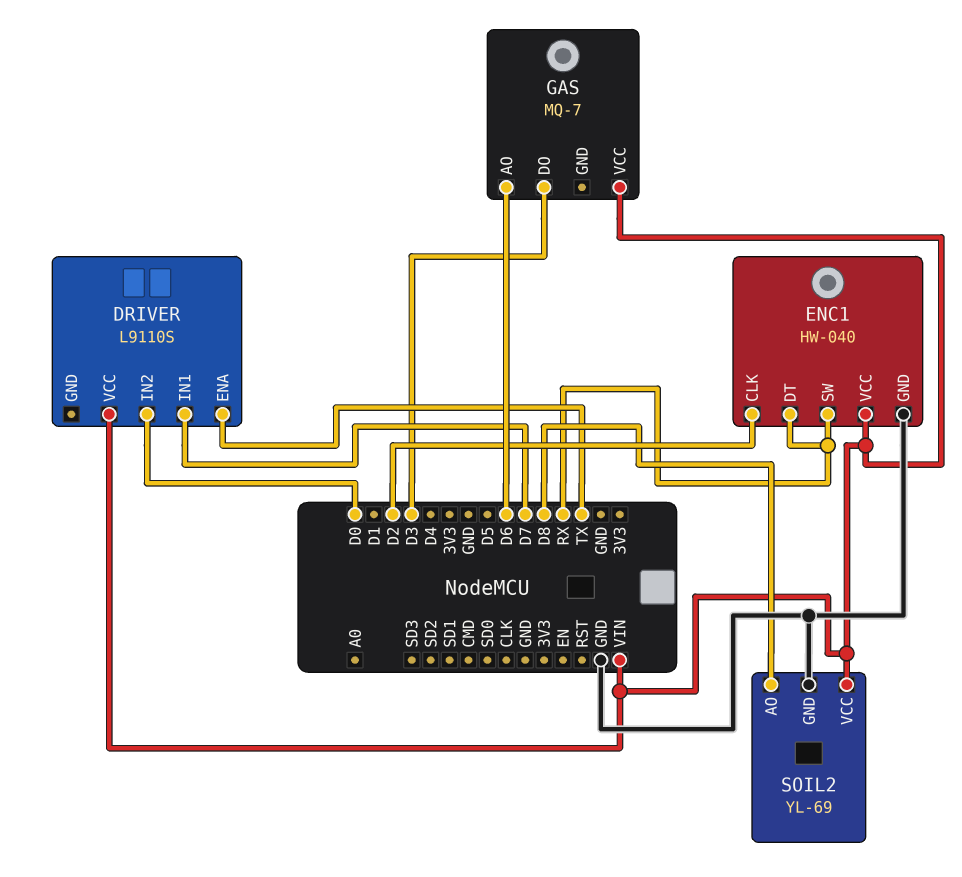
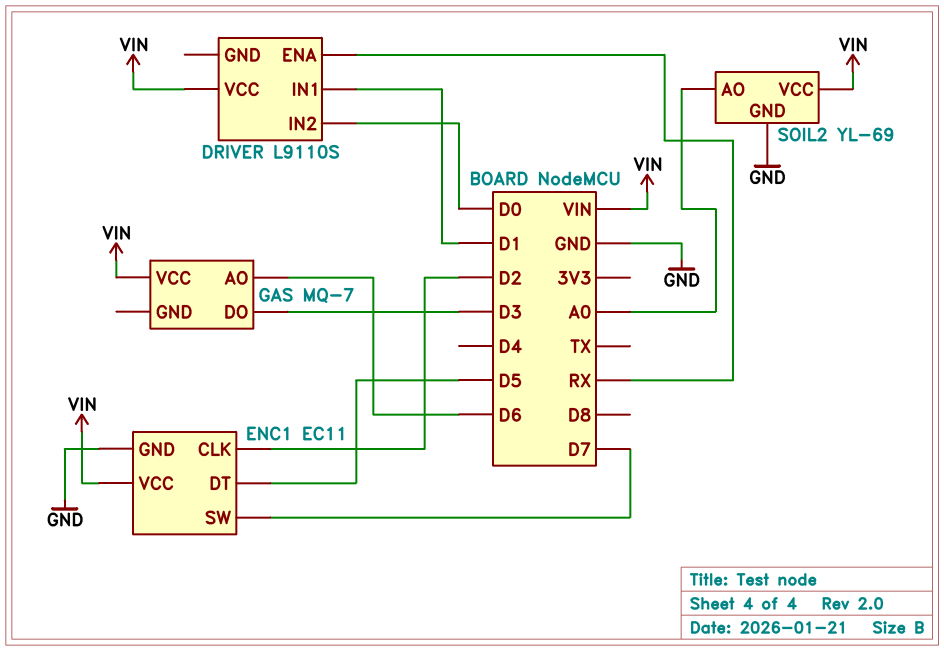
DRIVER pin ENA: TX -> RX
DRIVER pin IN1: D7 -> D1
ENC1: HW-040 -> EC11
ENC1 pin DT: RX -> D5
ENC1 pin SW: RX -> D7
SOIL2 pin AO: D8 -> A0

